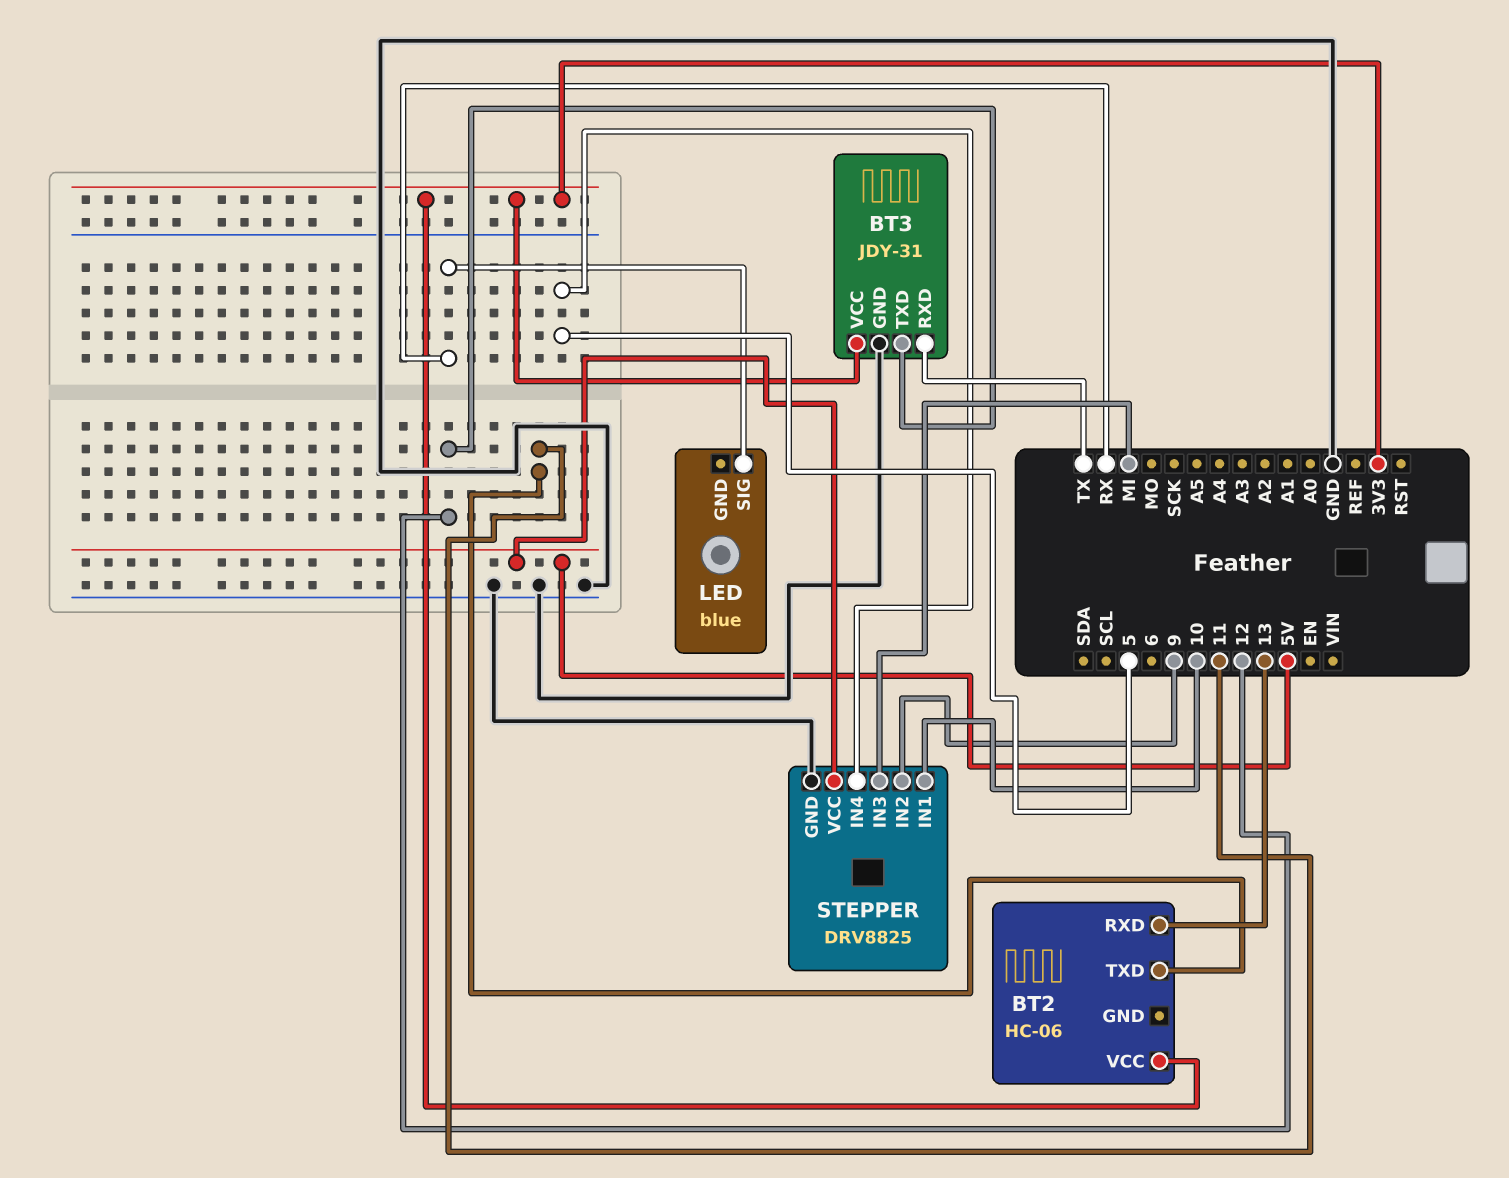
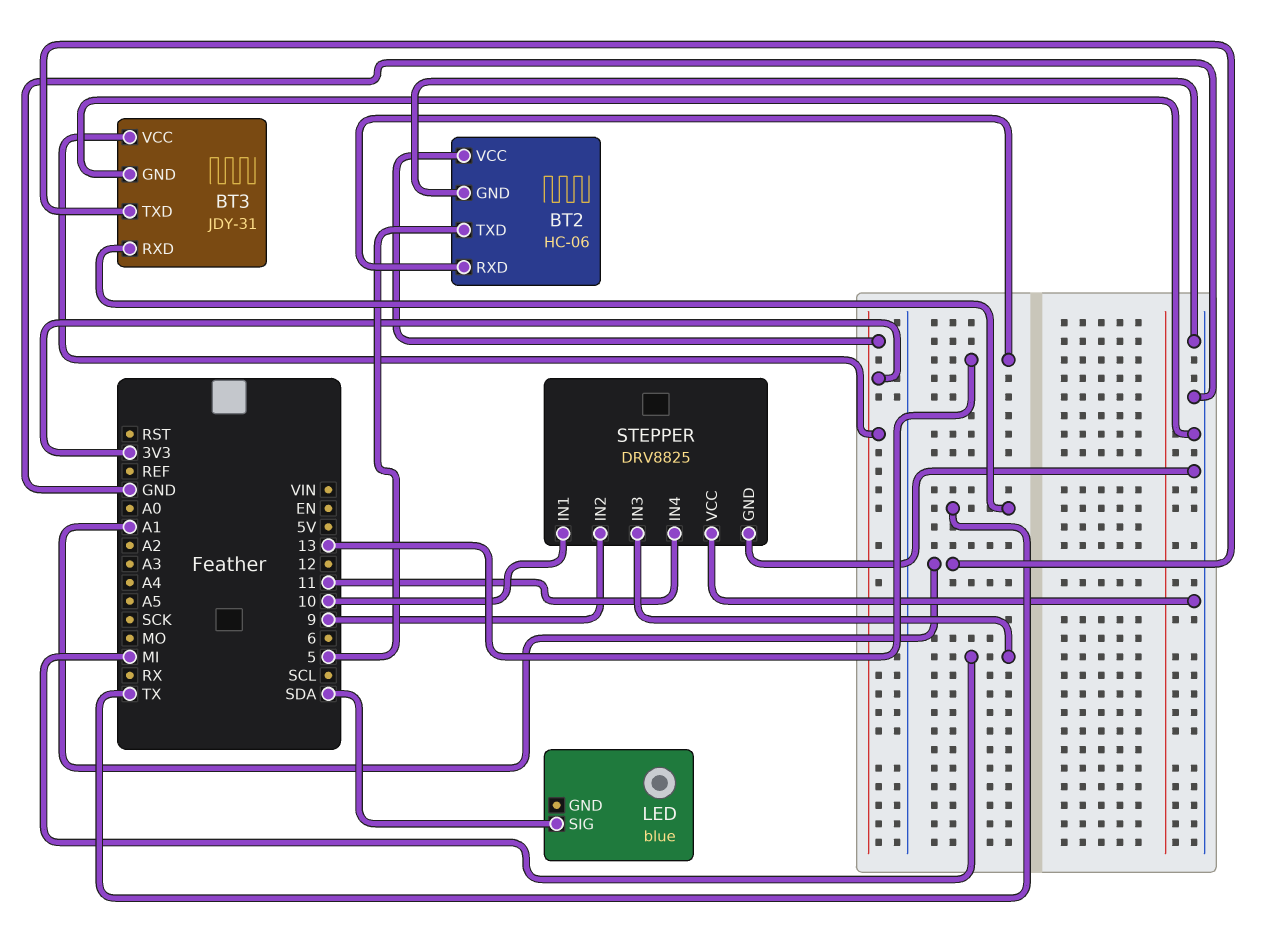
BT2 pin GND: none -> GND
BT2 pin TXD: 11 -> 5
BT3 pin TXD: 12 -> A1
LED pin SIG: RX -> SDA
STEPPER pin IN4: 5 -> 11
STEPPER pin VCC: 5V -> GND

